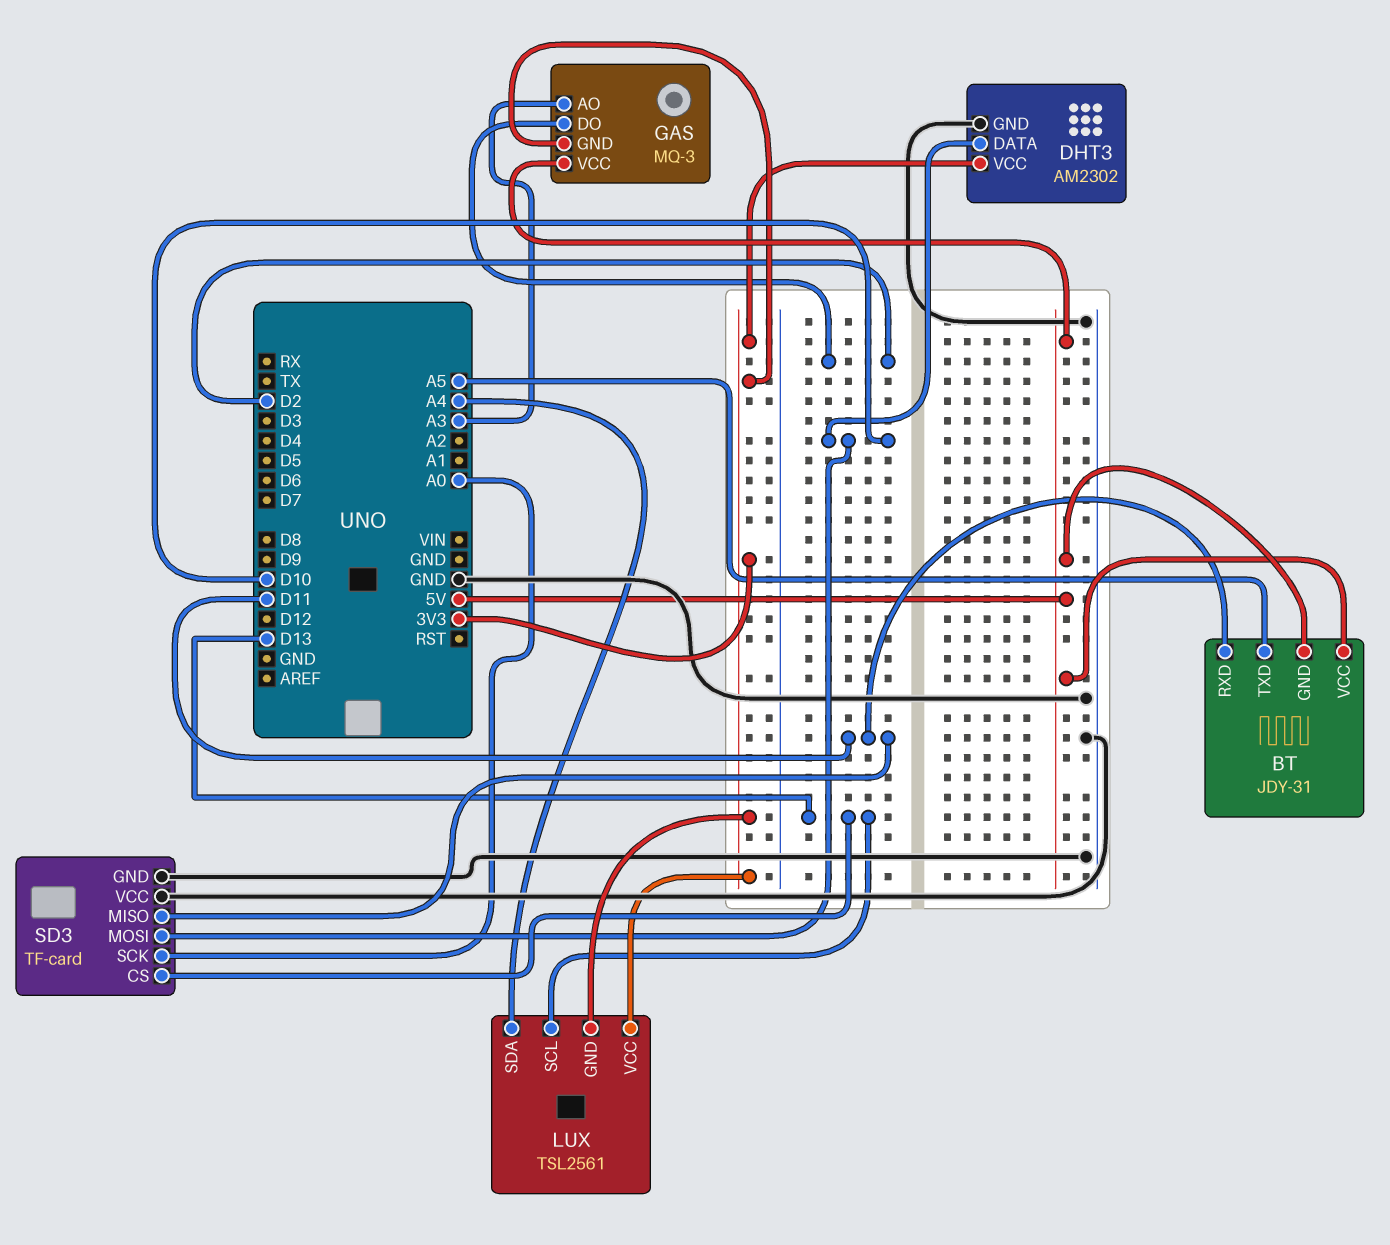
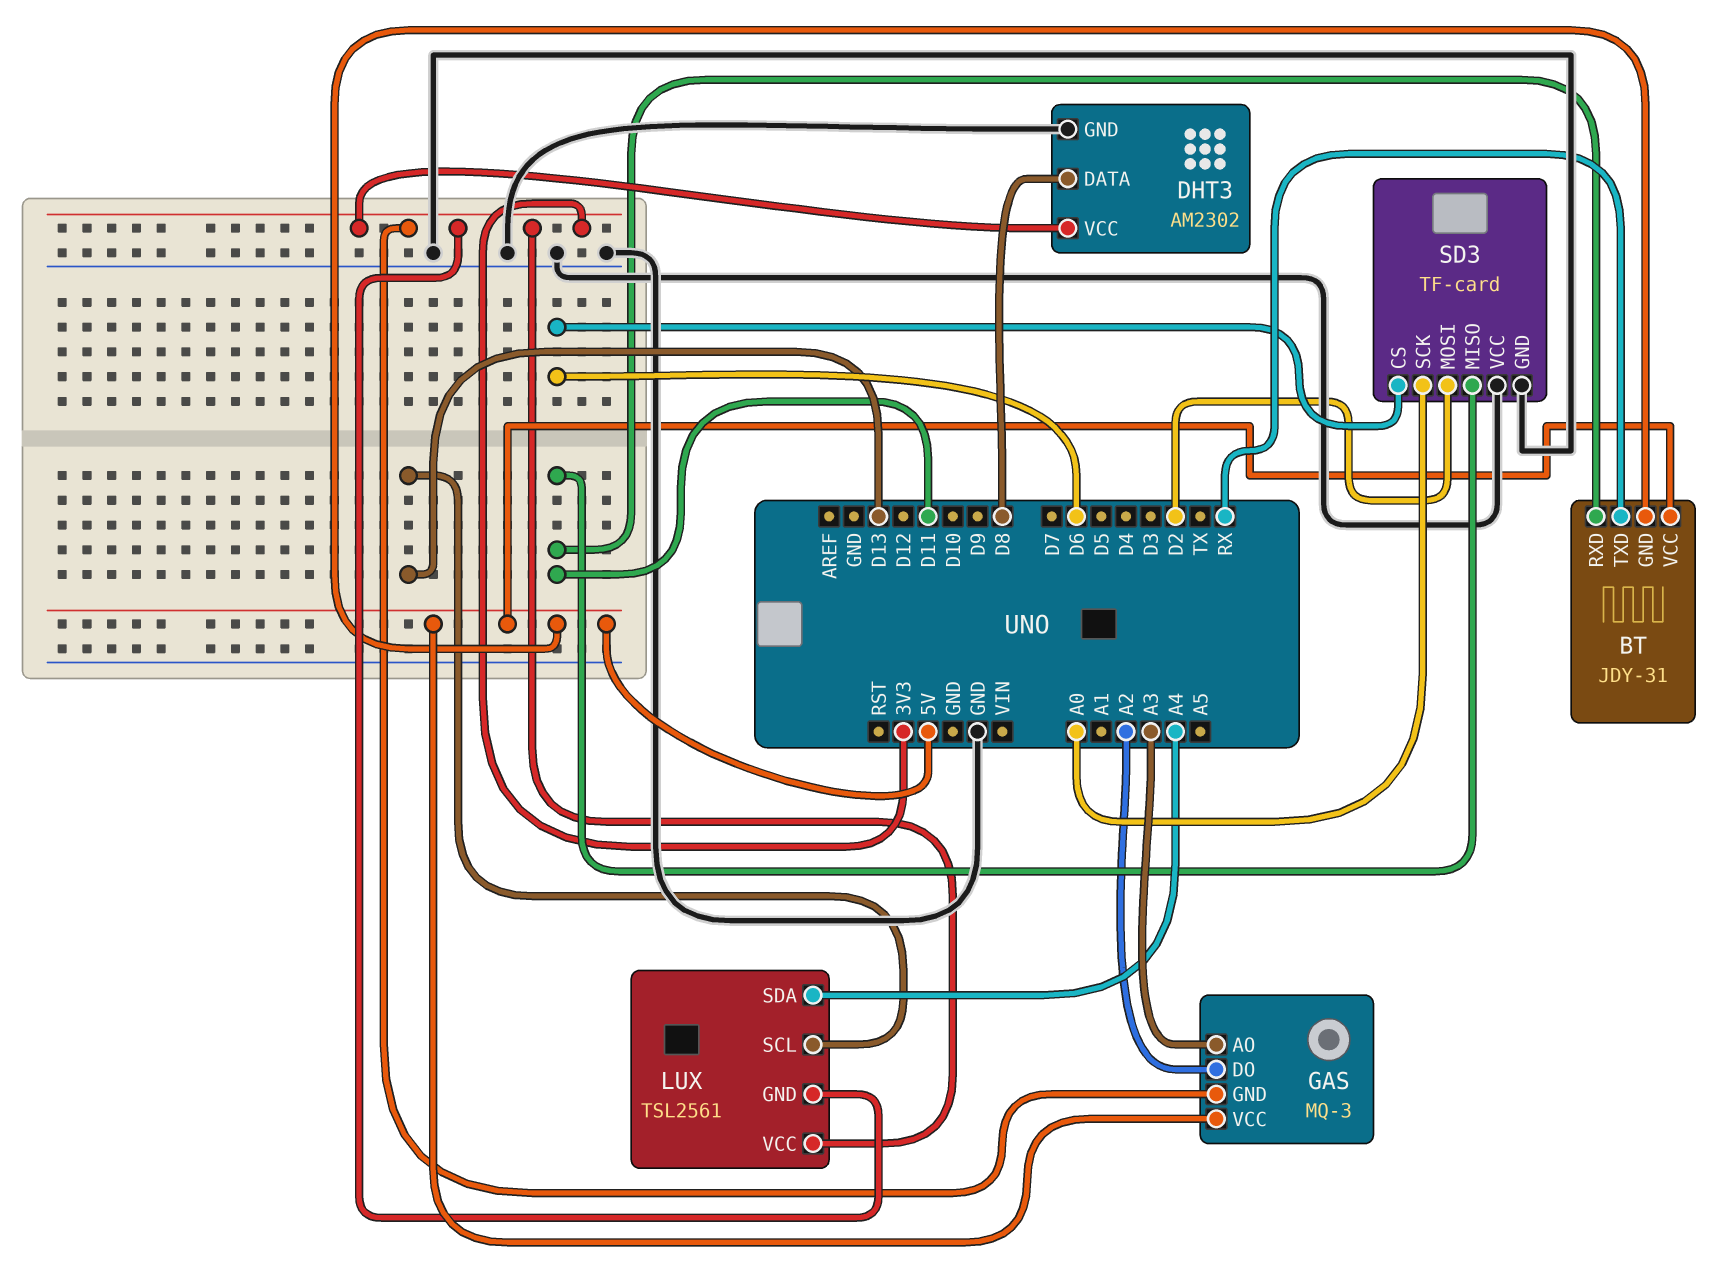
BT pin TXD: A5 -> RX
DHT3 pin DATA: D10 -> D8
GAS pin DO: D2 -> A2
SD3 pin CS: D13 -> D6
SD3 pin MOSI: D10 -> D2

